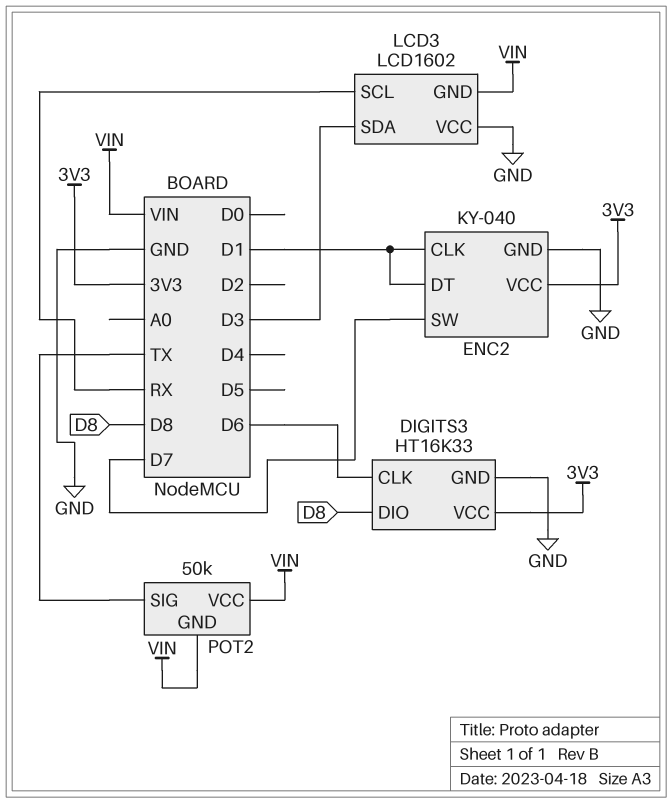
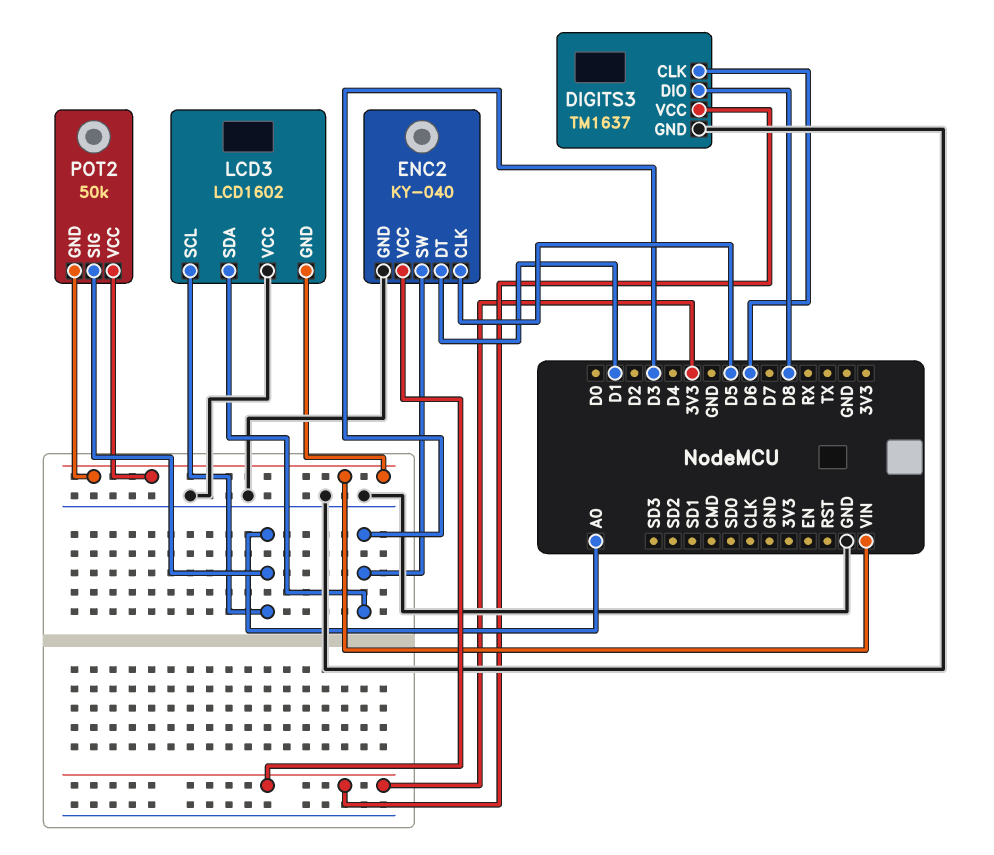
DIGITS3: HT16K33 -> TM1637
ENC2 pin CLK: D1 -> D5
ENC2 pin SW: D7 -> D3
LCD3 pin SCL: RX -> A0
POT2 pin SIG: TX -> A0

